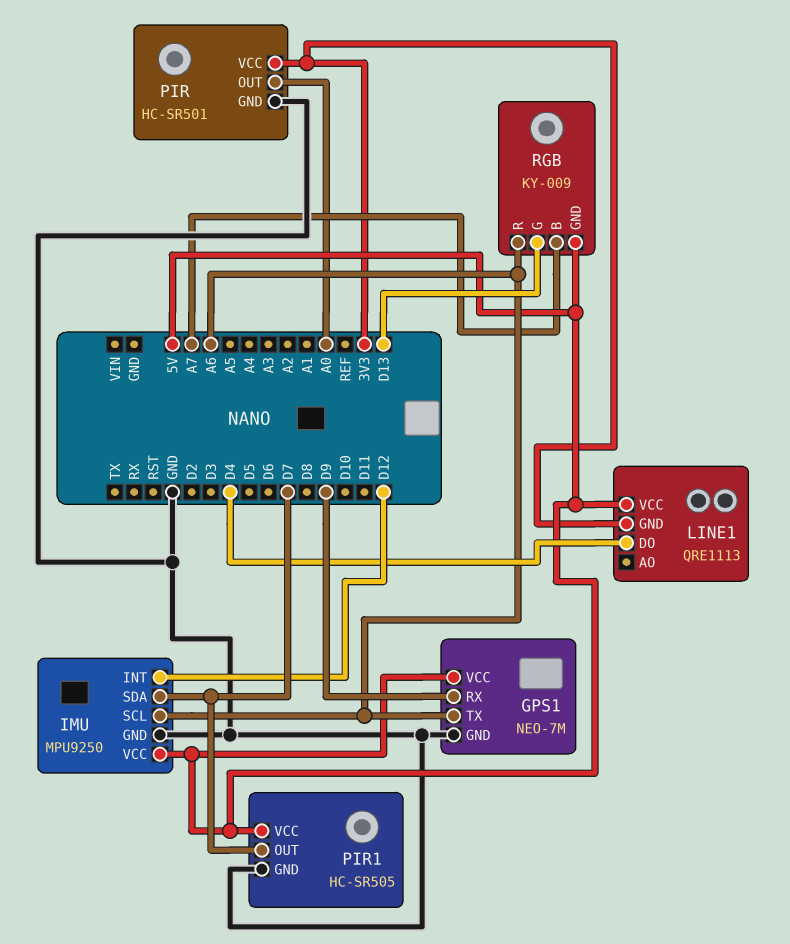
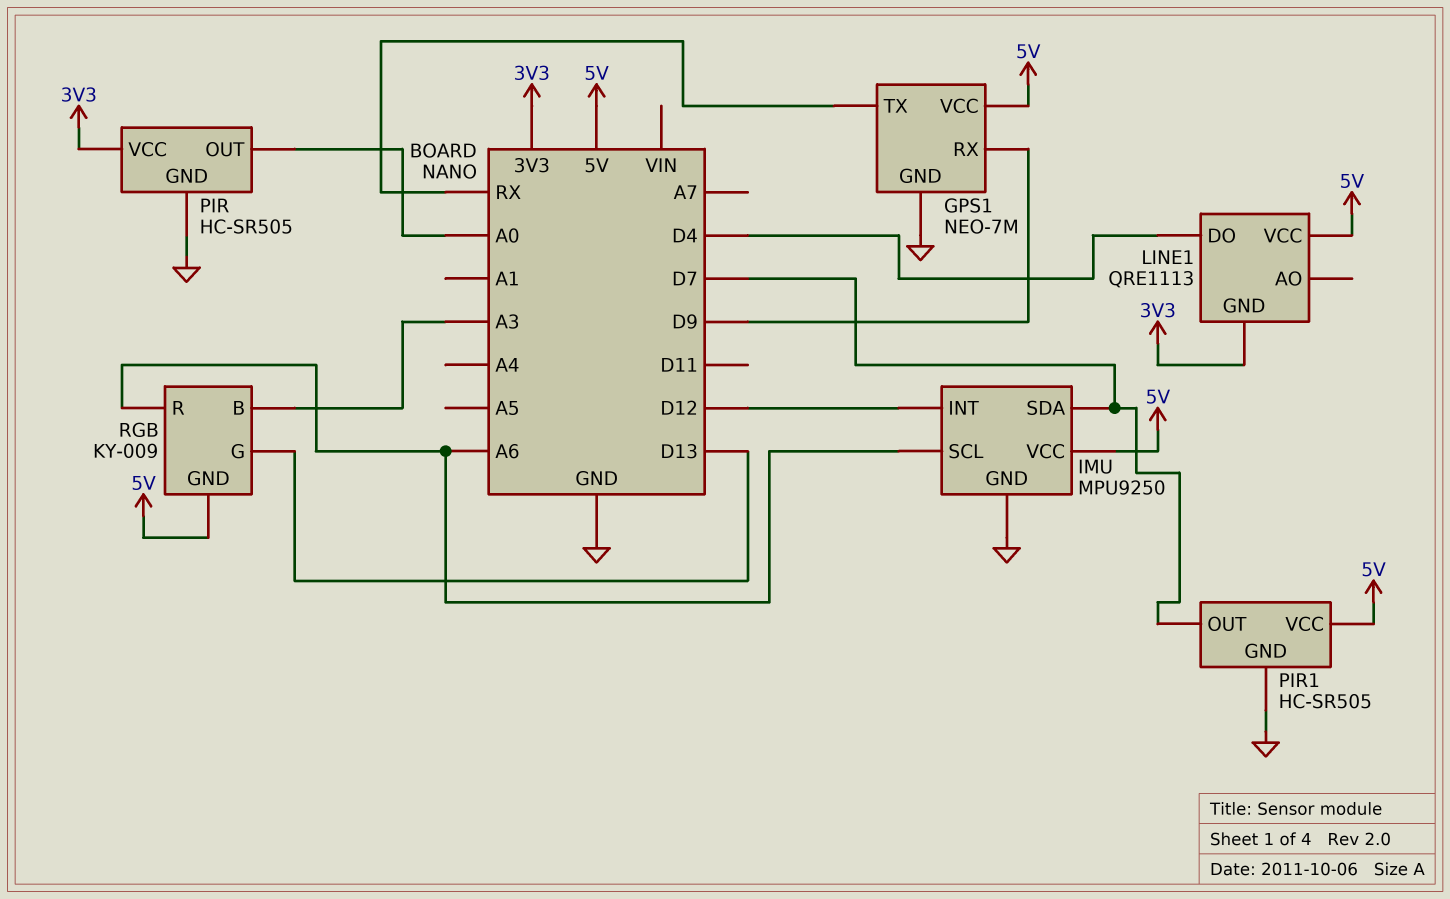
GPS1 pin TX: A6 -> RX
PIR: HC-SR501 -> HC-SR505
RGB pin B: A7 -> A3

